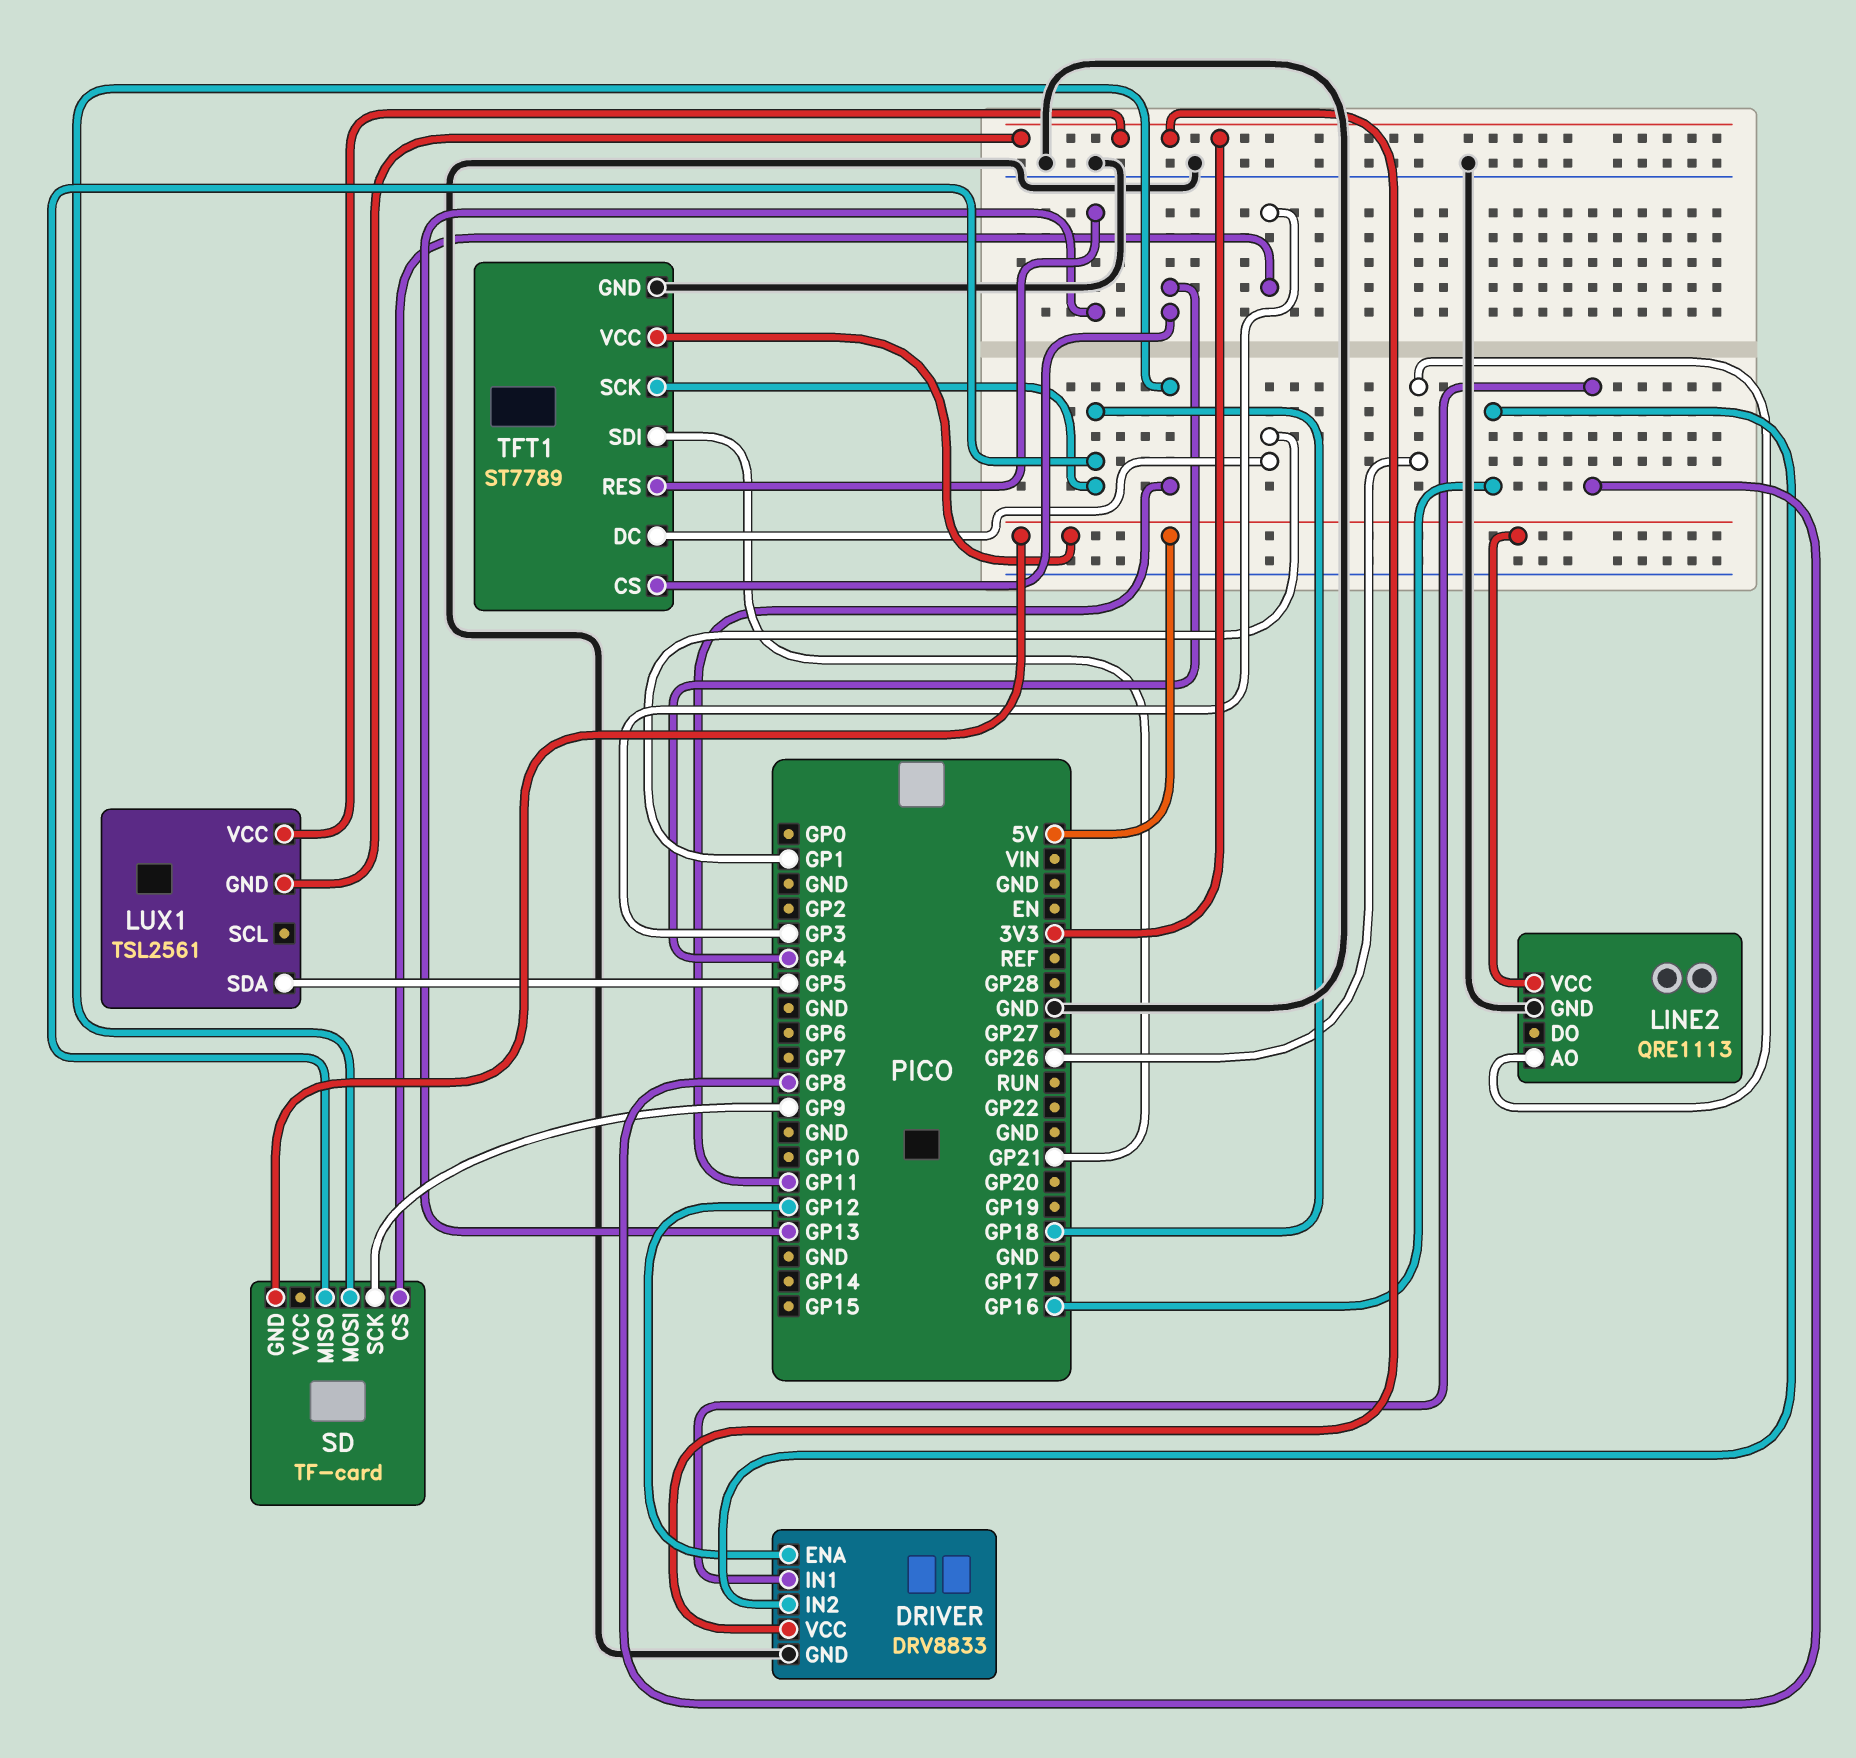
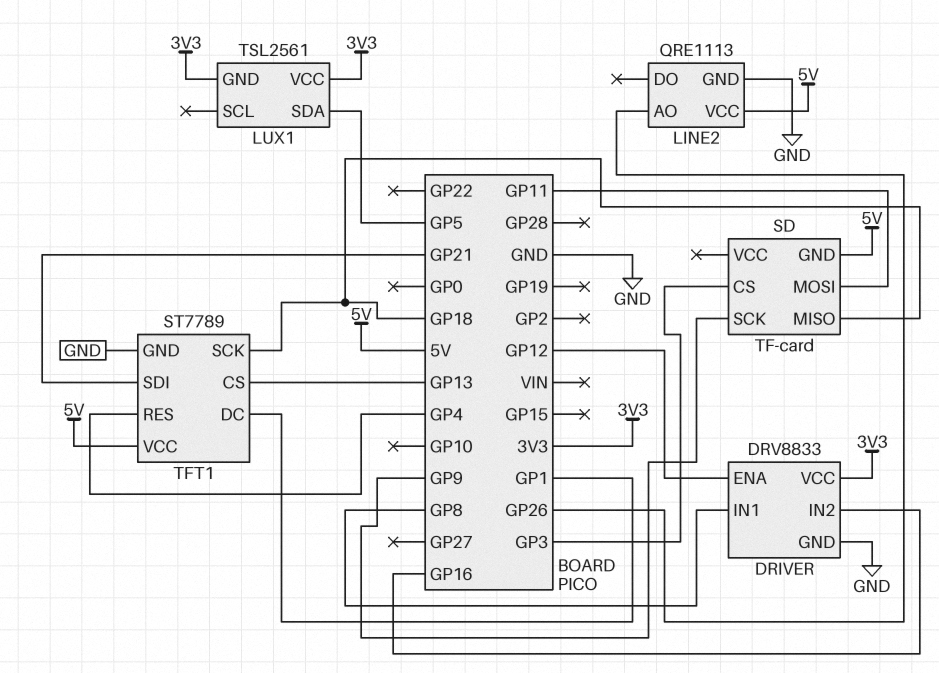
TFT1 pin CS: GP4 -> GP13
TFT1 pin RES: GP13 -> GP4

